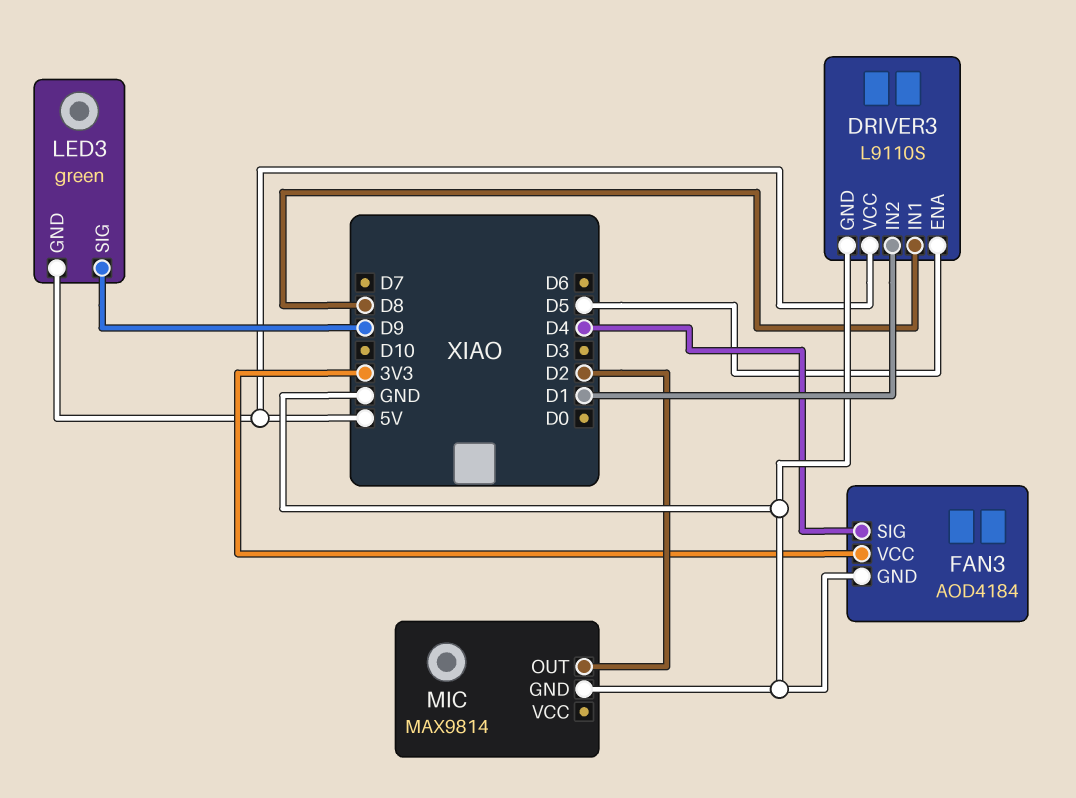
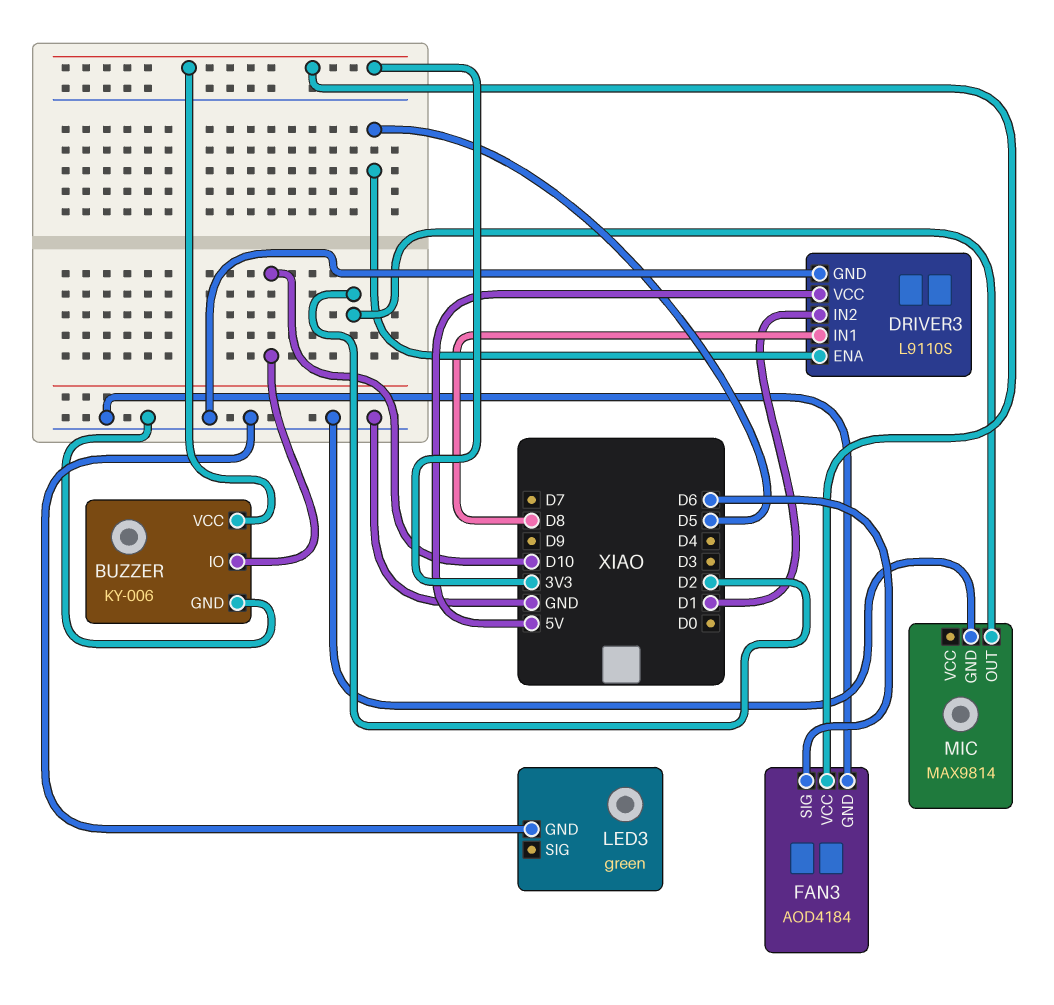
BUZZER: none -> KY-006
BUZZER pin GND: none -> GND
BUZZER pin IO: none -> D10
BUZZER pin VCC: none -> 3V3
FAN3 pin SIG: D4 -> D6
LED3 pin GND: 5V -> GND
LED3 pin SIG: D9 -> none

